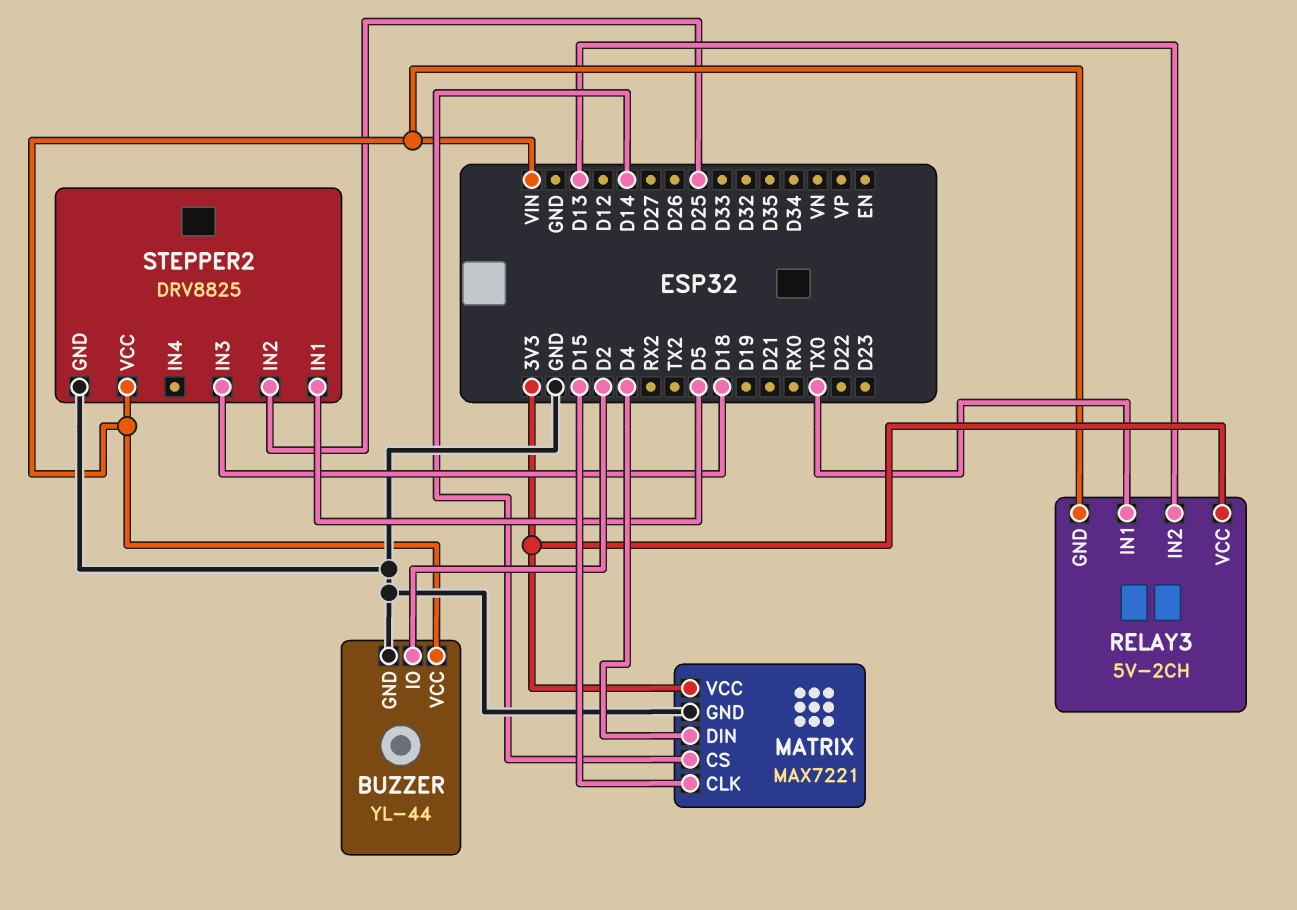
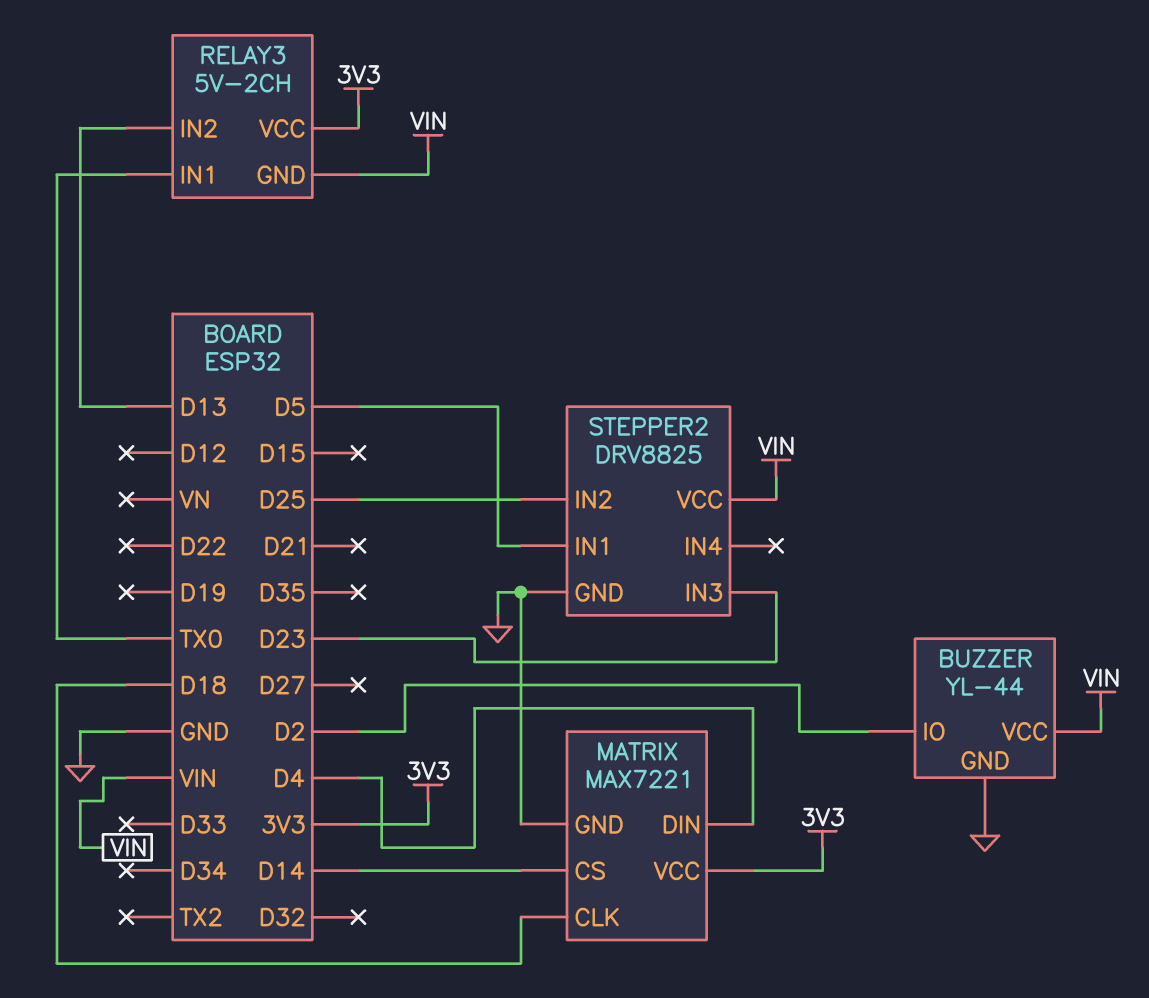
MATRIX pin CLK: D15 -> D18
STEPPER2 pin IN3: D18 -> D23

